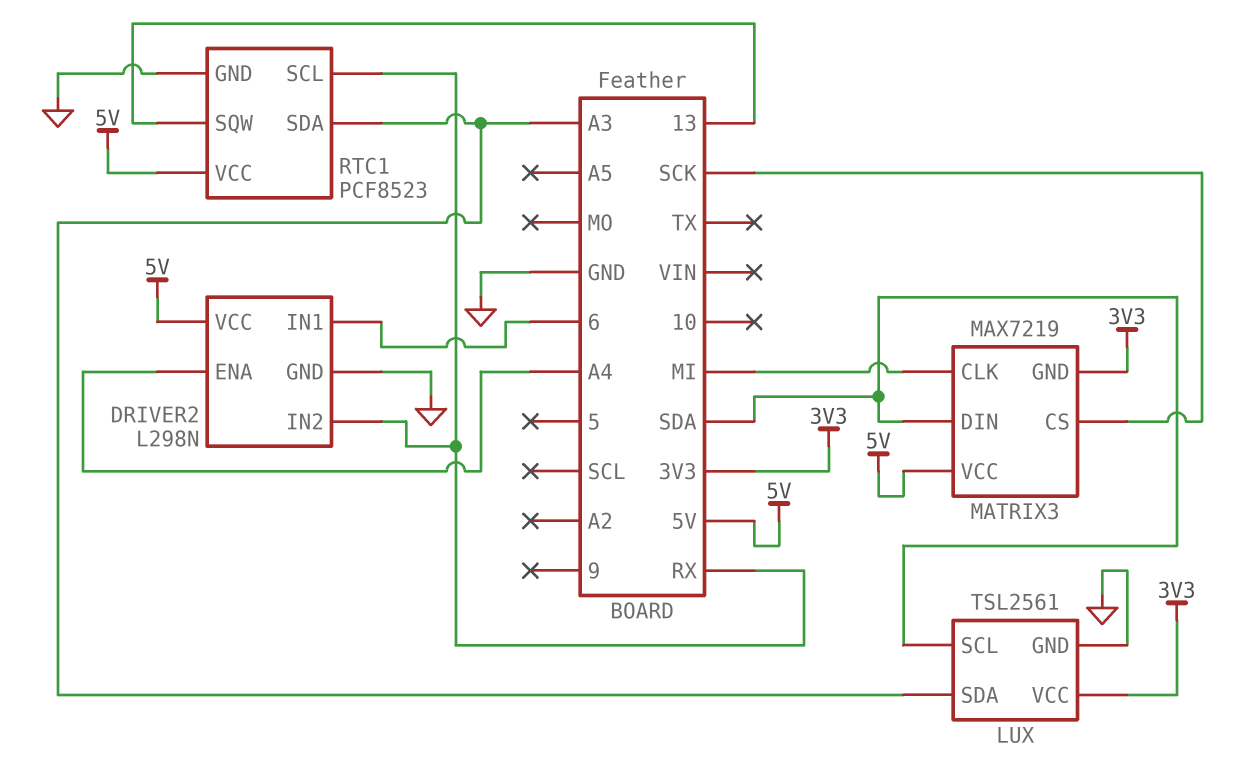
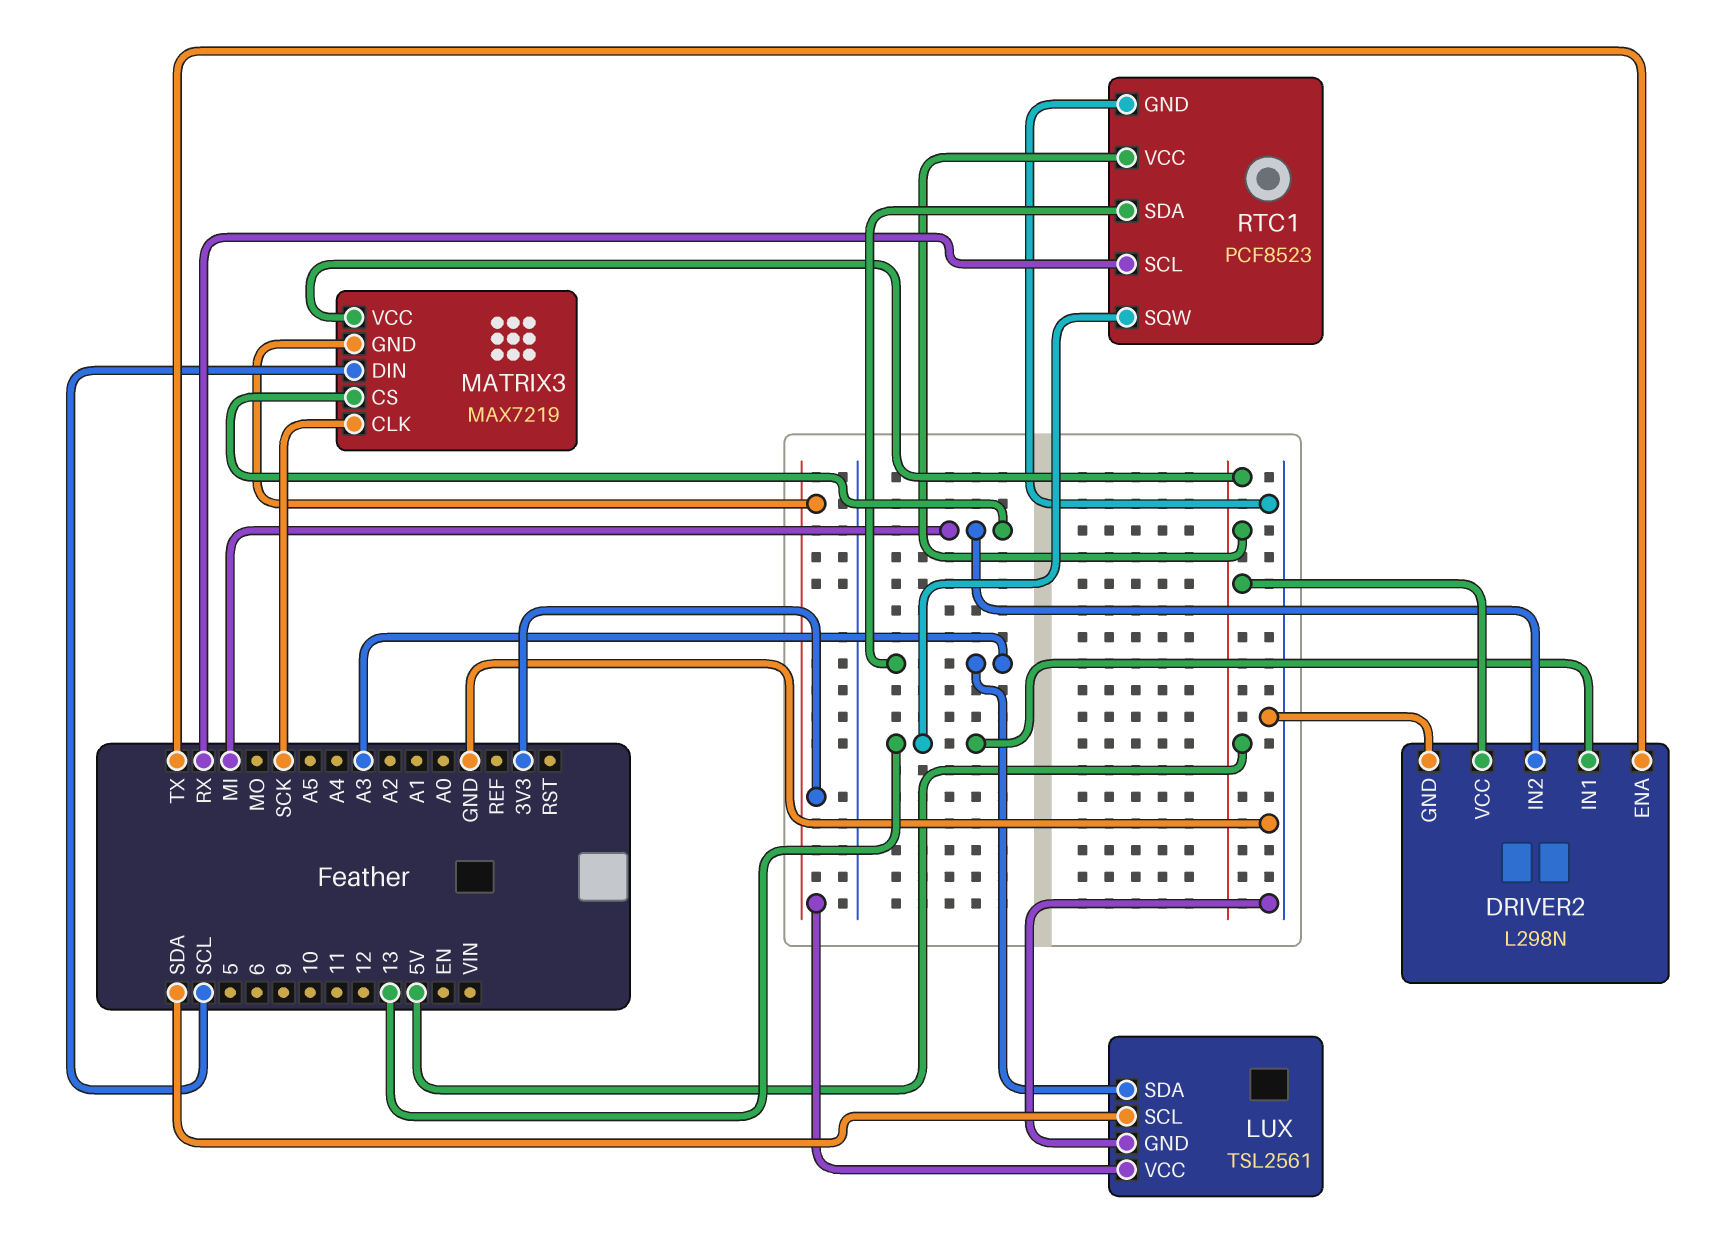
DRIVER2 pin ENA: A4 -> TX
DRIVER2 pin IN1: 6 -> 13
DRIVER2 pin IN2: RX -> MI
MATRIX3 pin CLK: MI -> SCK
MATRIX3 pin CS: SCK -> MI
MATRIX3 pin DIN: SDA -> SCL

